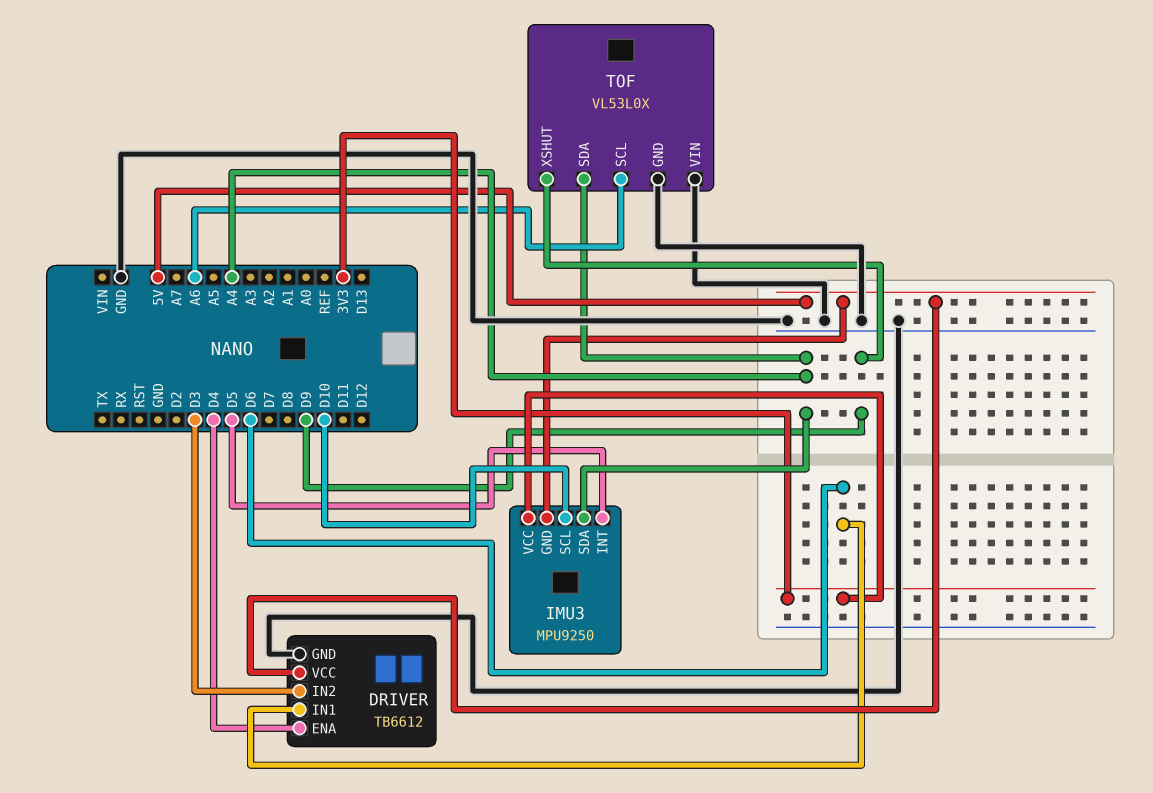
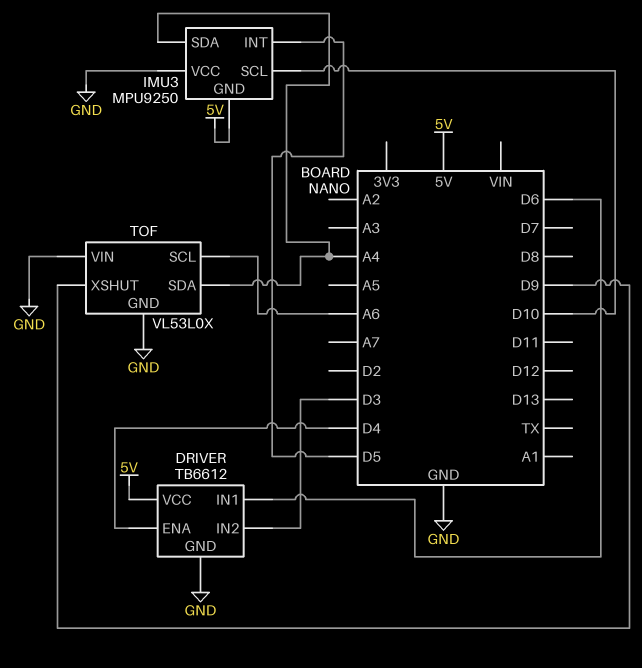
IMU3 pin VCC: 3V3 -> GND

